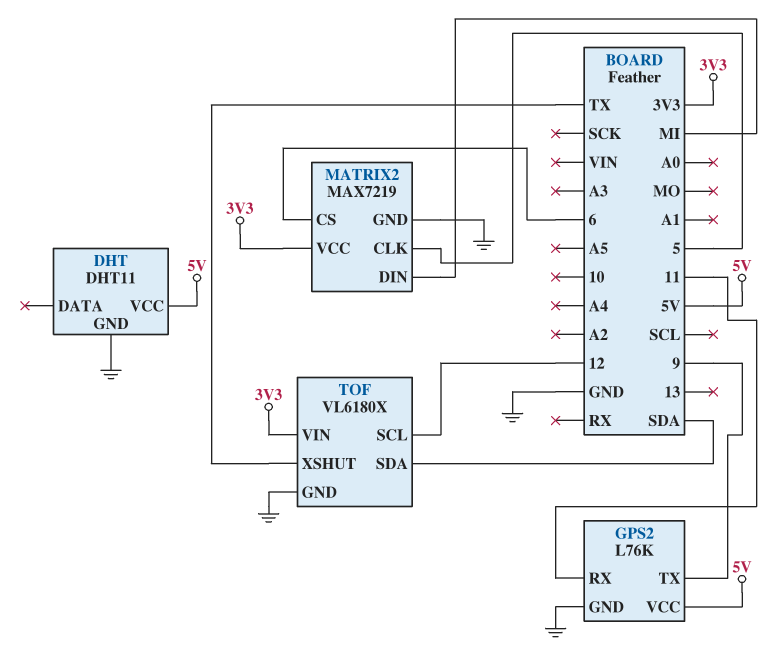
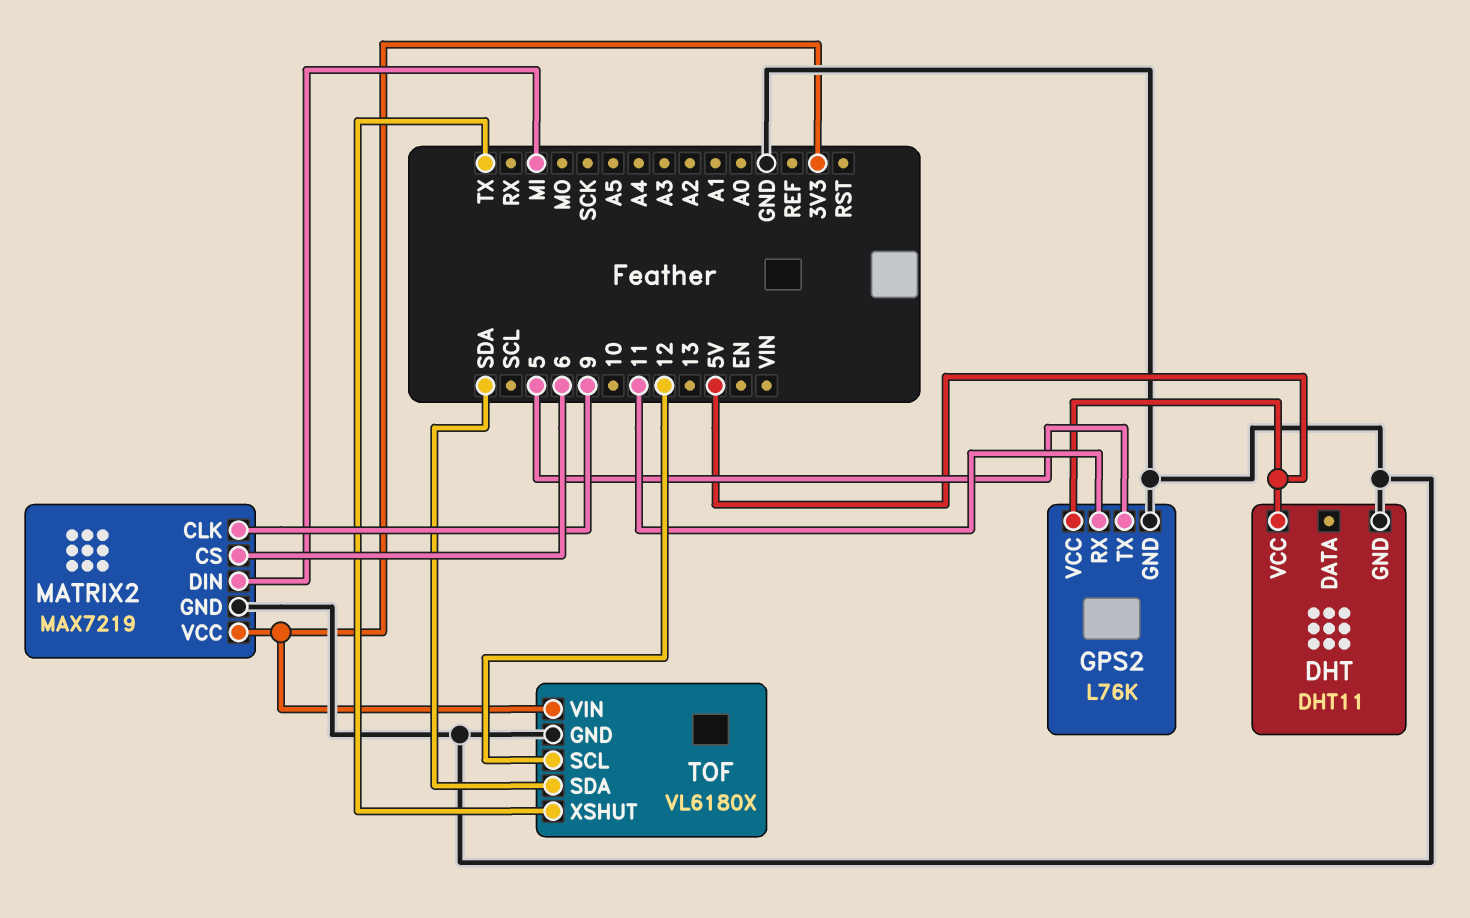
GPS2 pin TX: 9 -> 5
MATRIX2 pin CLK: 5 -> 9

